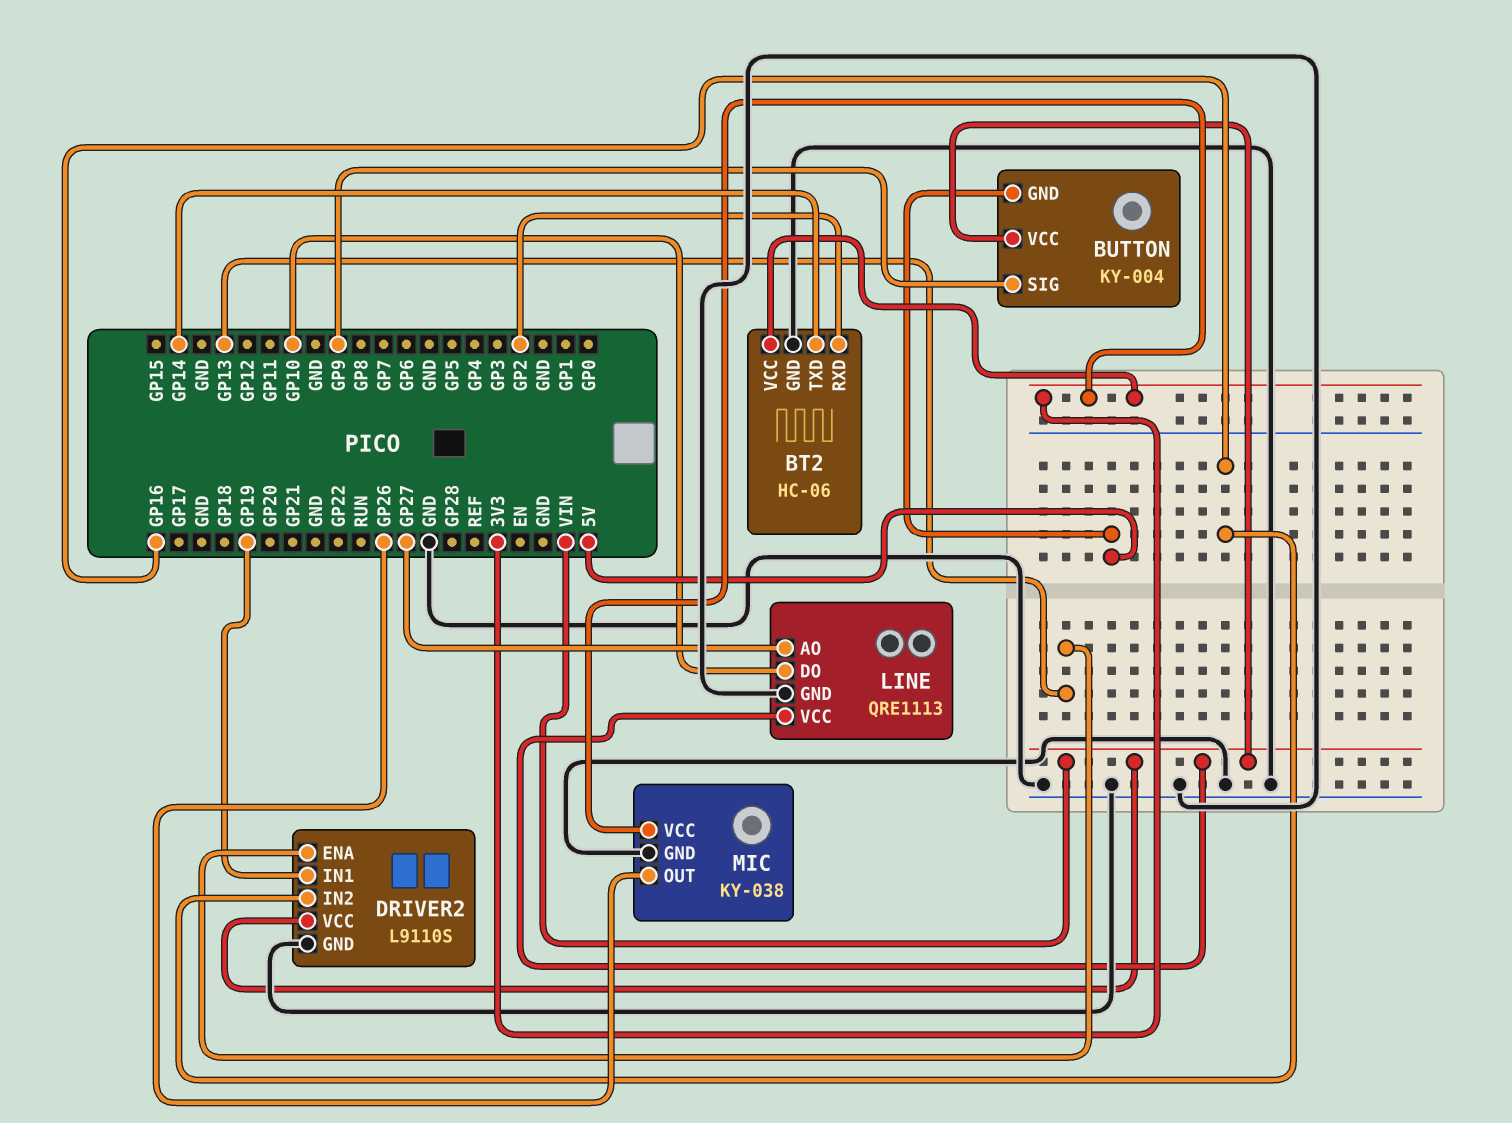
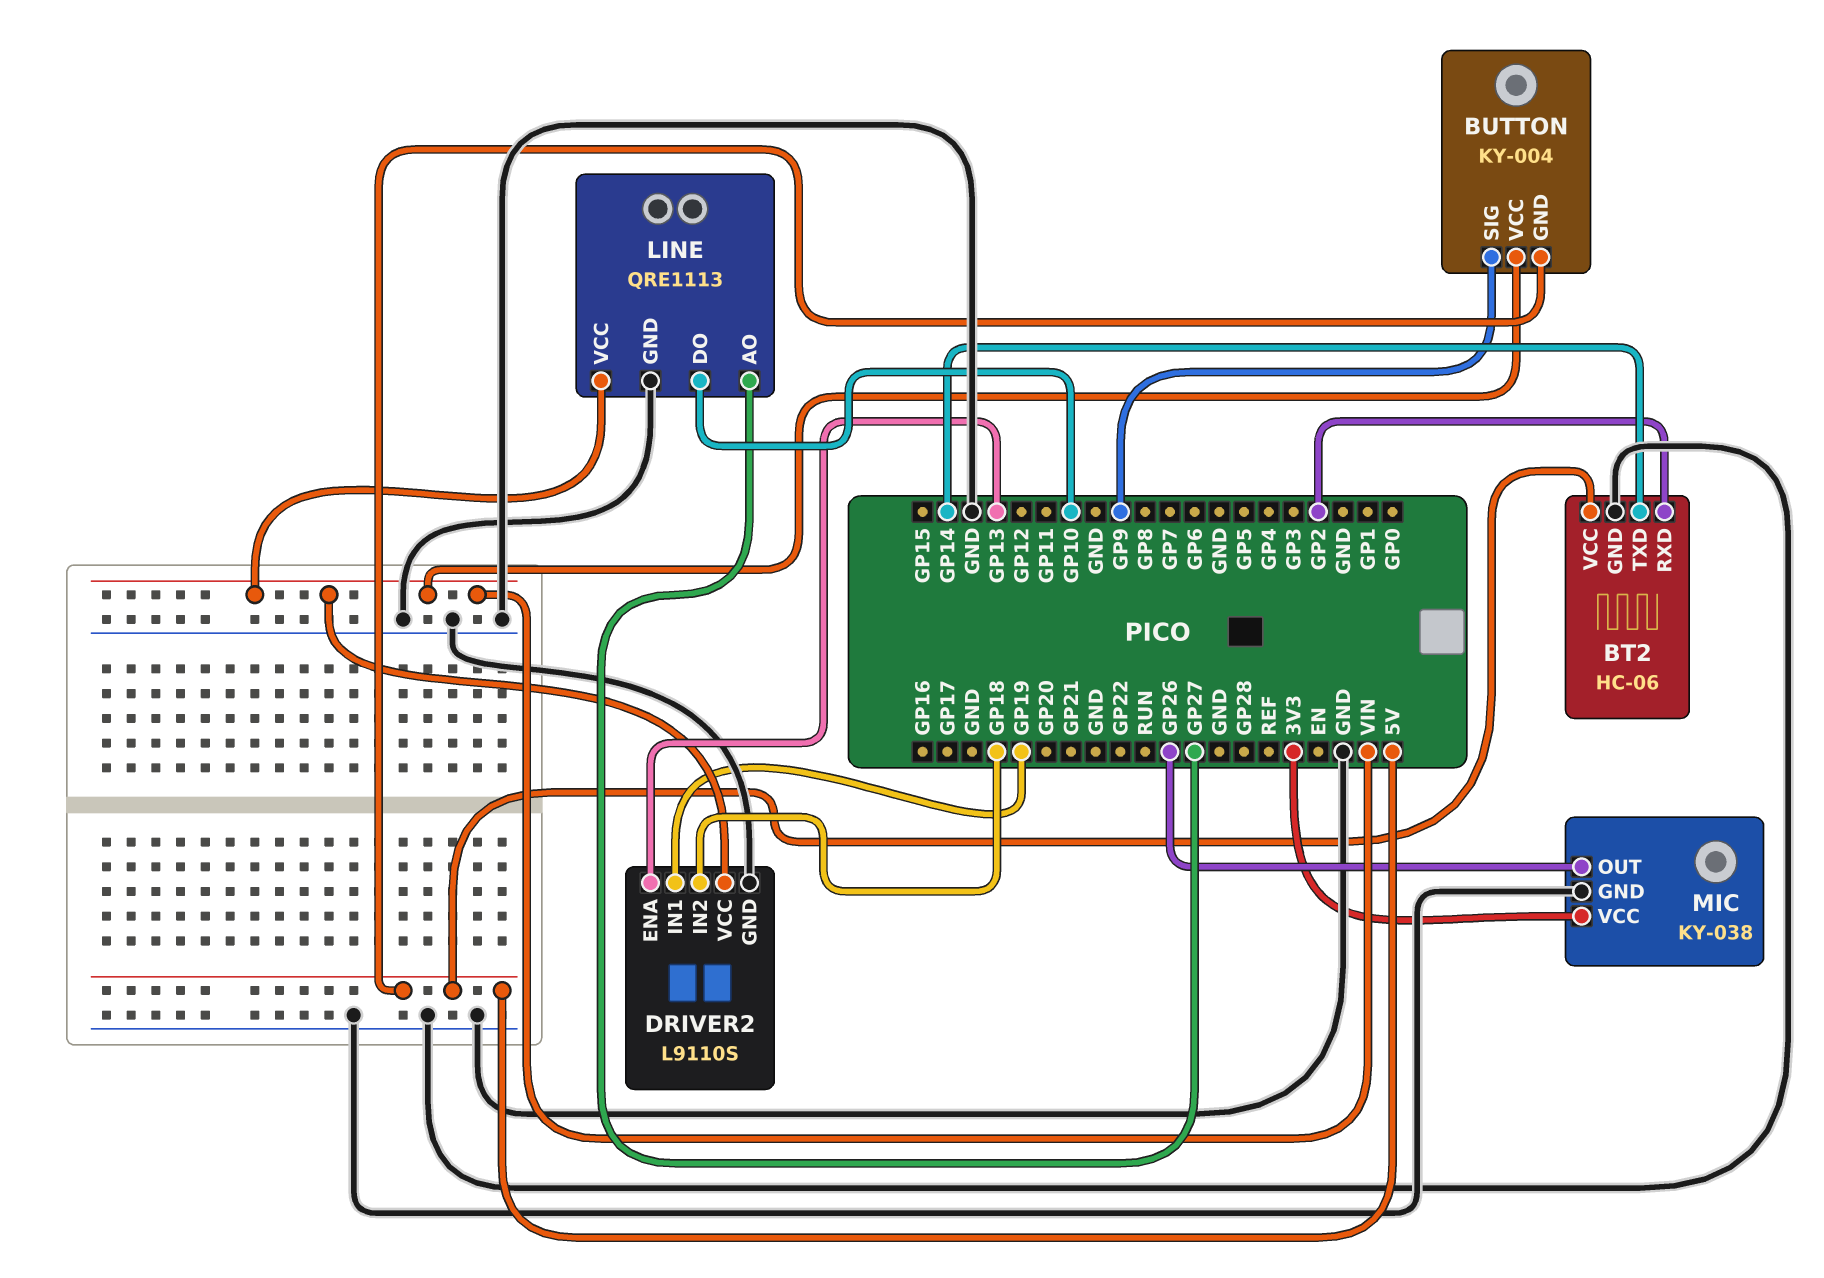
BT2 pin VCC: 3V3 -> 5V
DRIVER2 pin IN2: GP16 -> GP18

